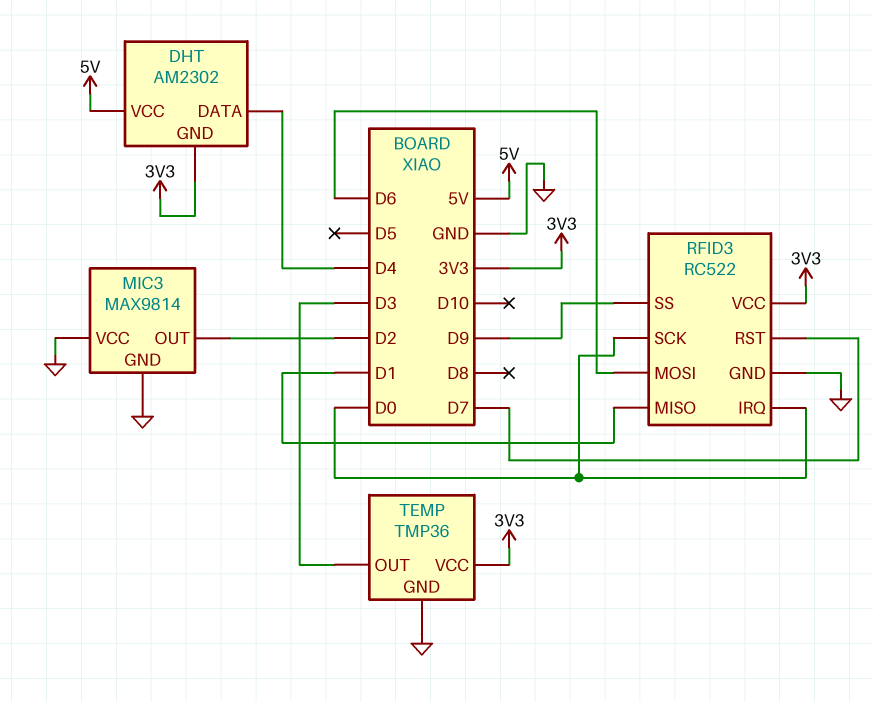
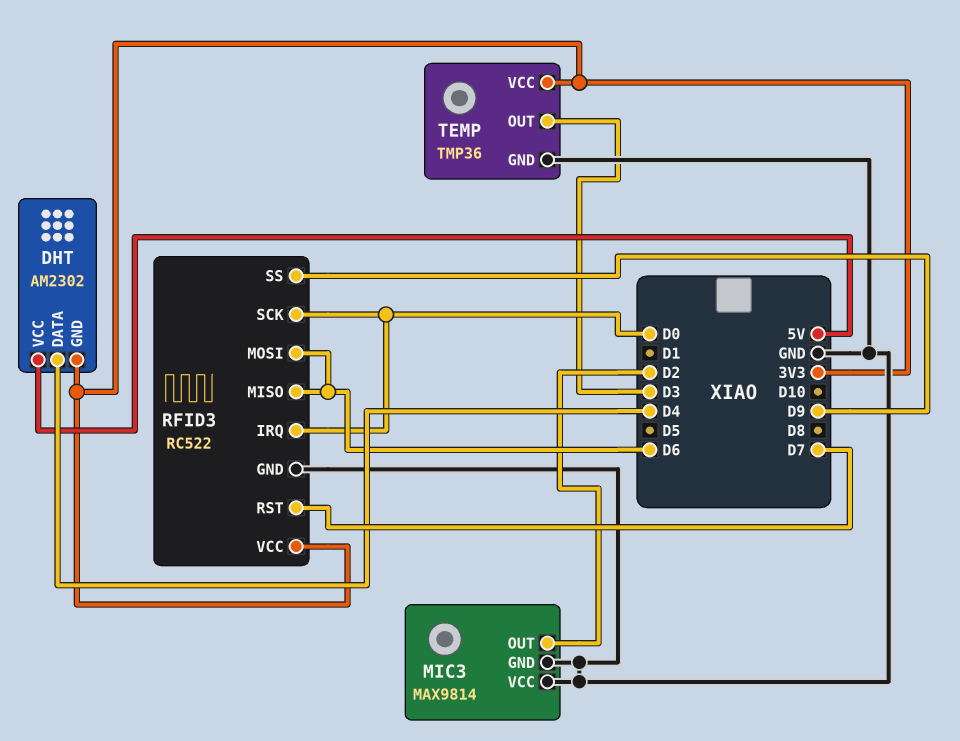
RFID3 pin MISO: D1 -> D6

